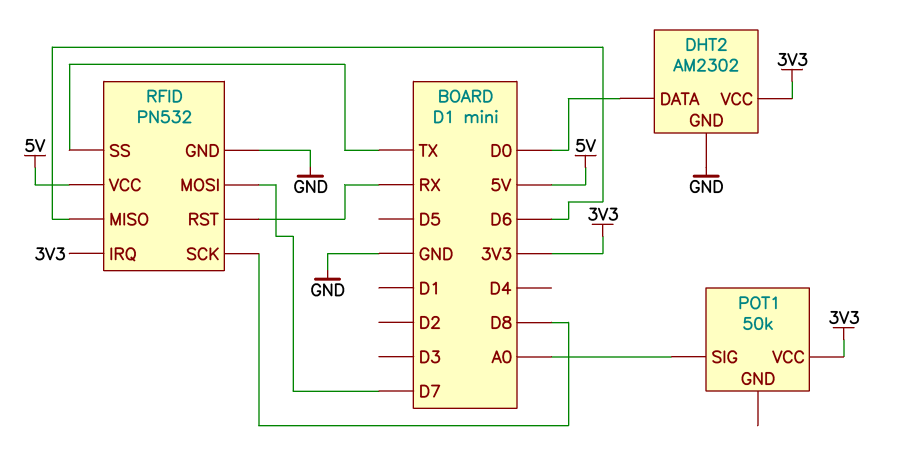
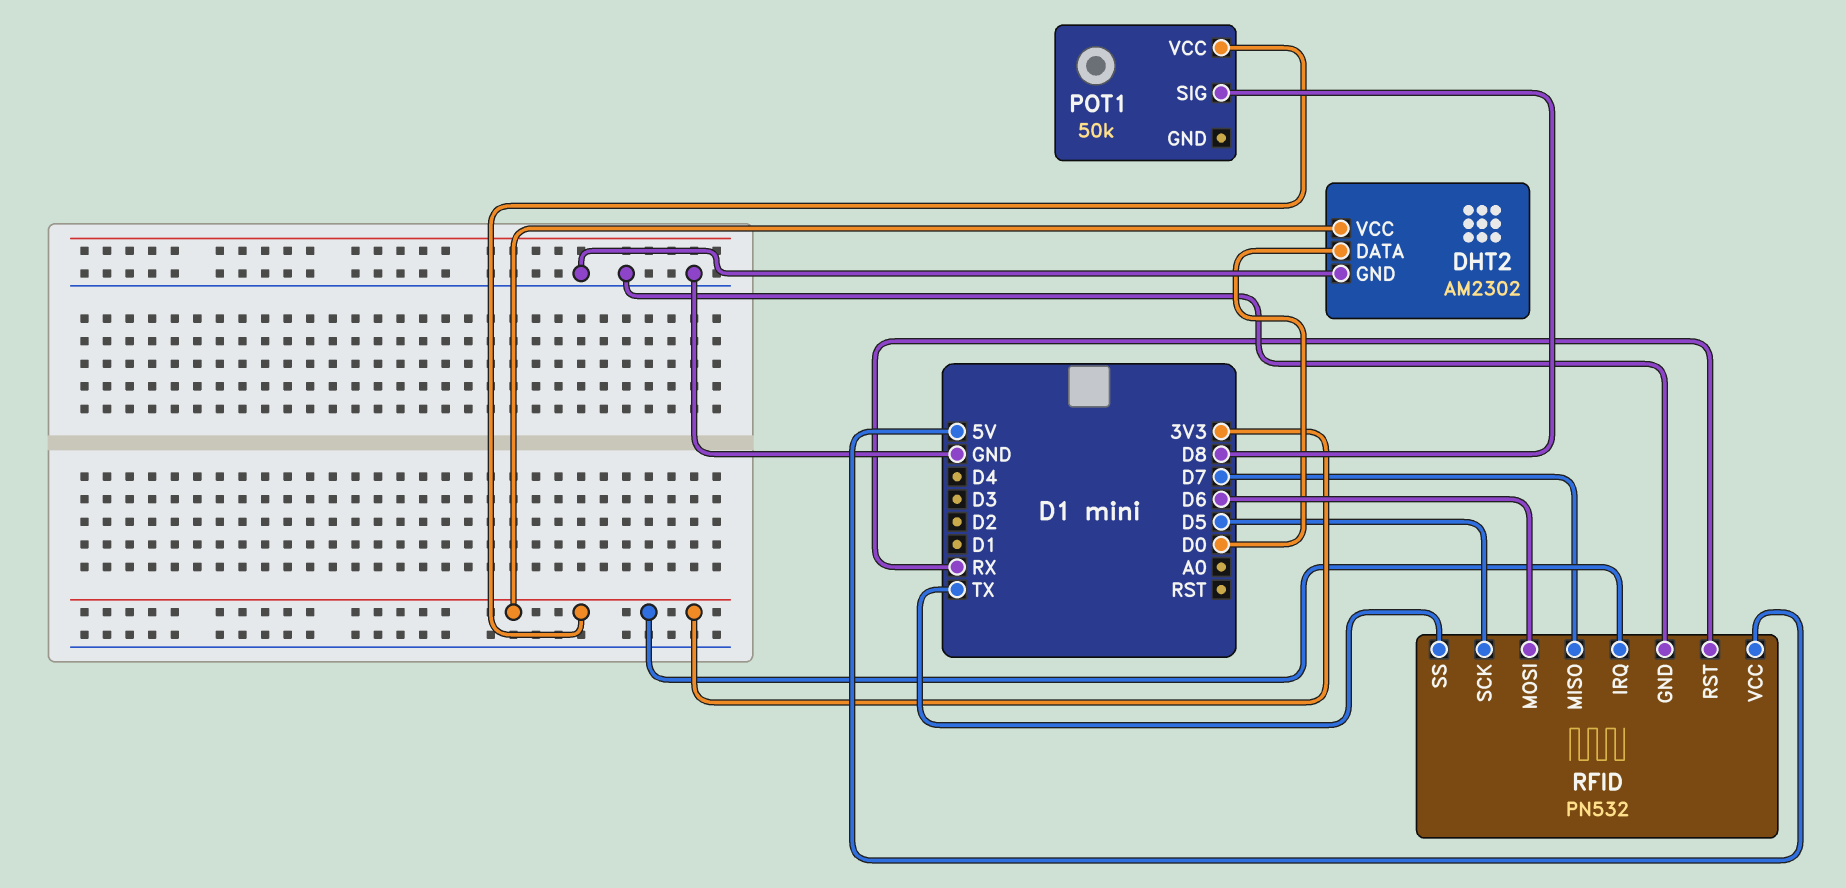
POT1 pin SIG: A0 -> D8
RFID pin MISO: D6 -> D7
RFID pin MOSI: D7 -> D6
RFID pin SCK: D8 -> D5

